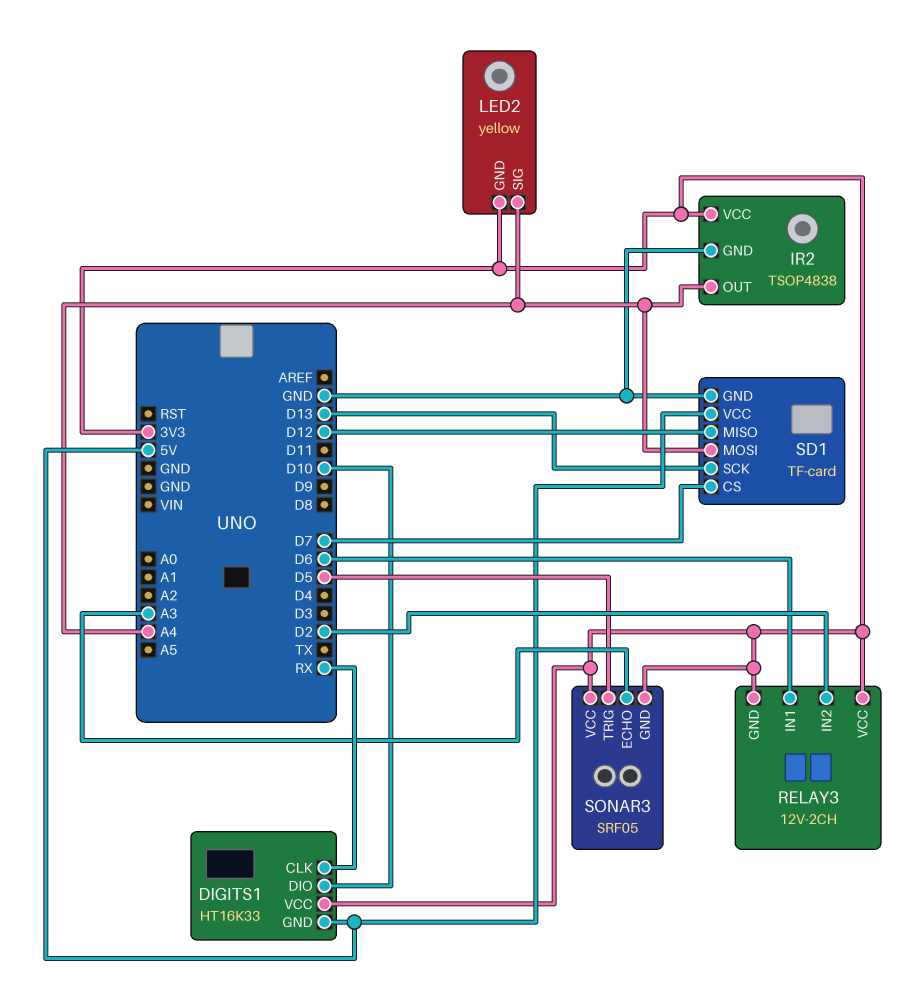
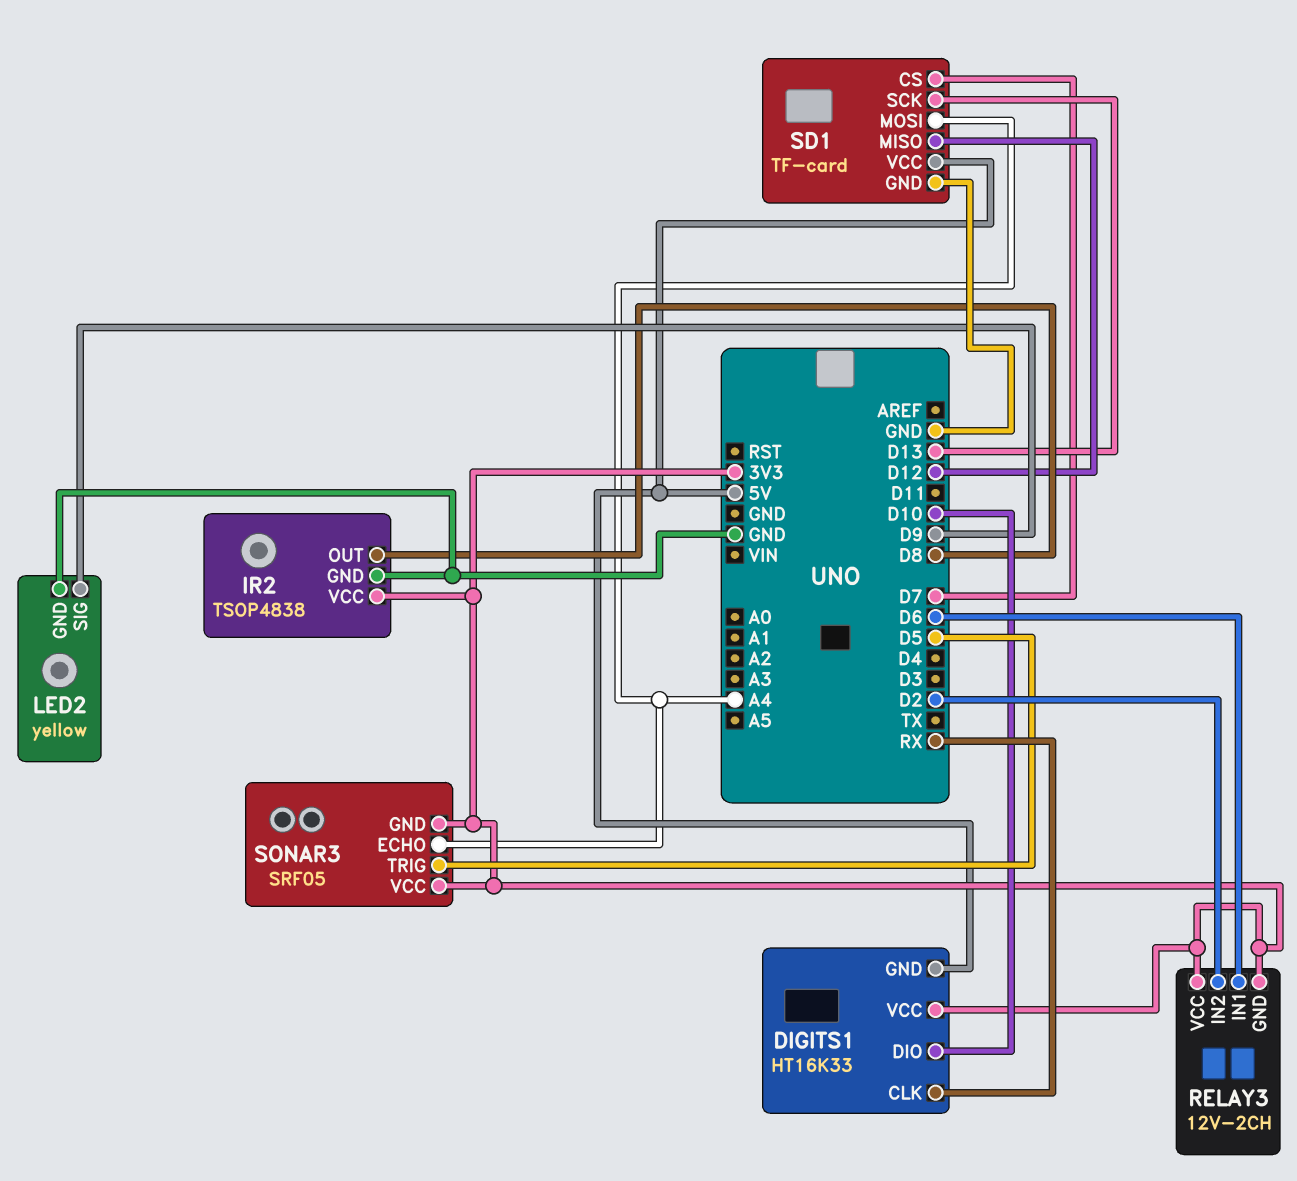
IR2 pin OUT: A4 -> D8
LED2 pin GND: 3V3 -> GND
LED2 pin SIG: A4 -> D9
SONAR3 pin ECHO: A3 -> A4

